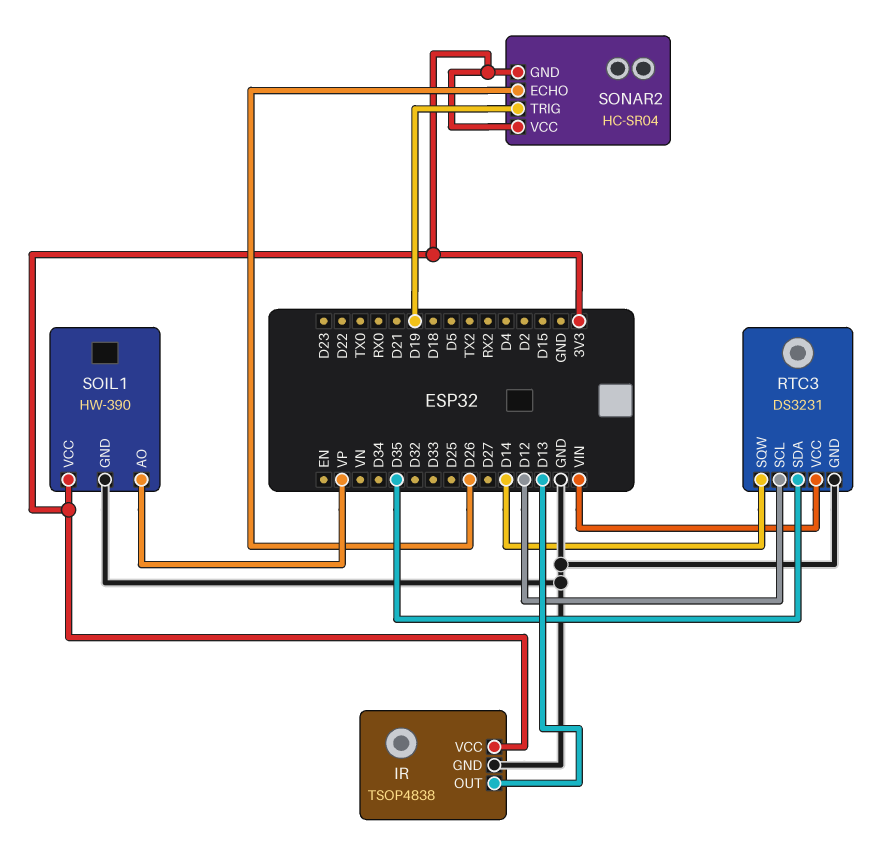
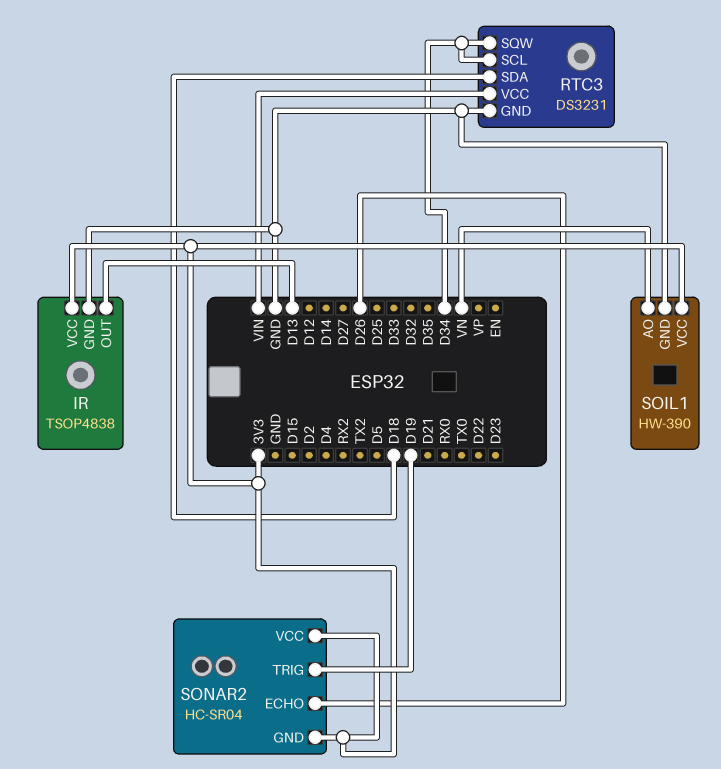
RTC3 pin SCL: D12 -> D34
RTC3 pin SDA: D35 -> D18
RTC3 pin SQW: D14 -> D34
SOIL1 pin AO: VP -> VN

